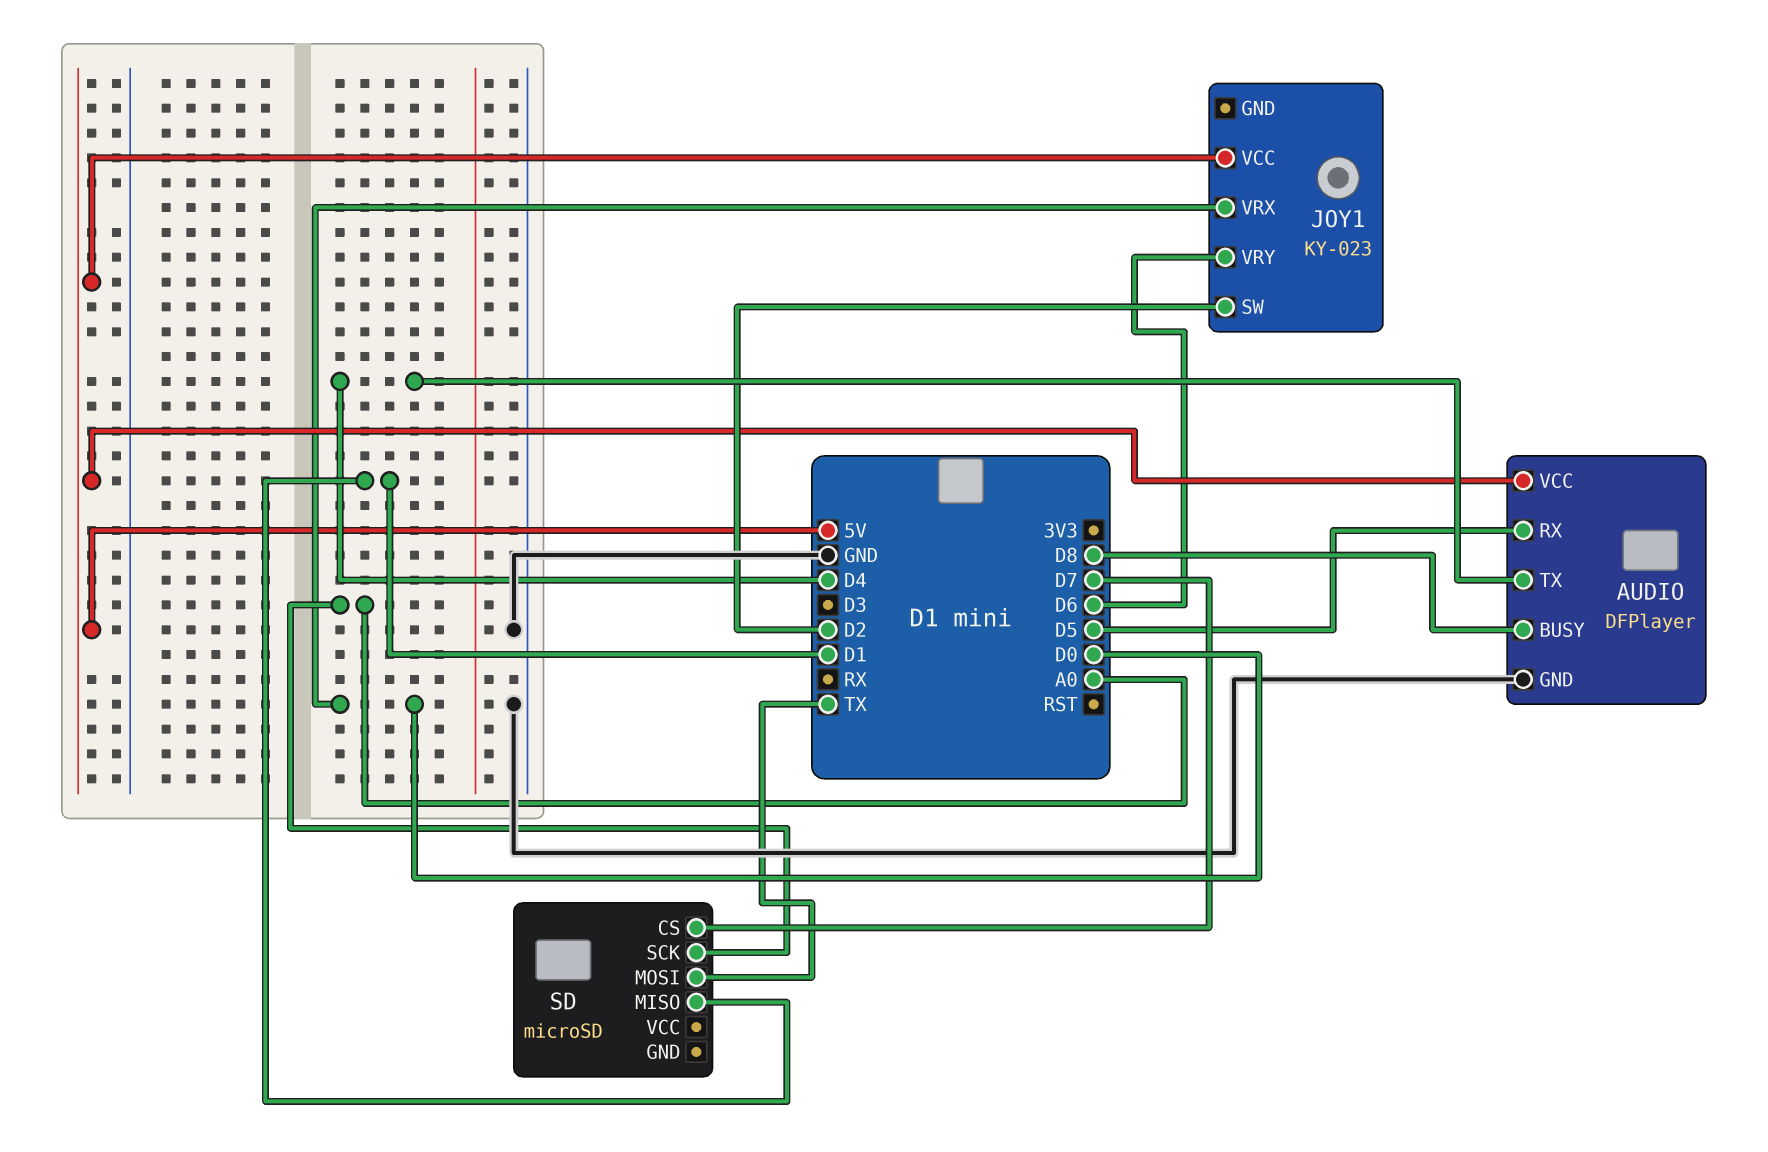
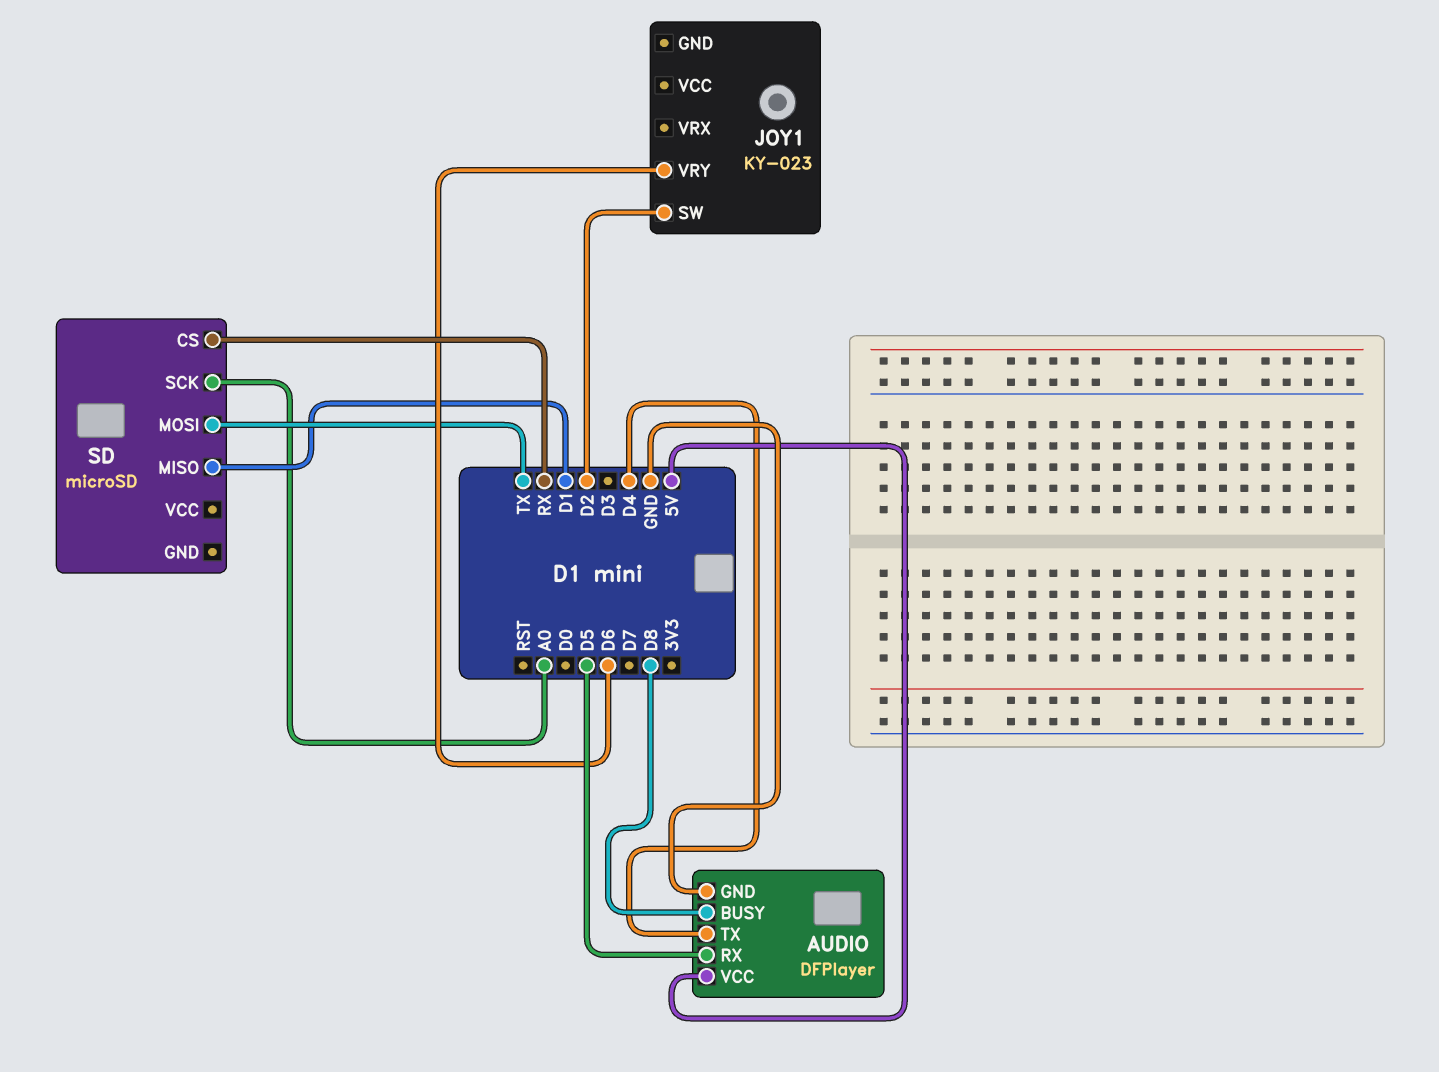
JOY1 pin VCC: 5V -> none
JOY1 pin VRX: D0 -> none
SD pin CS: D7 -> RX

